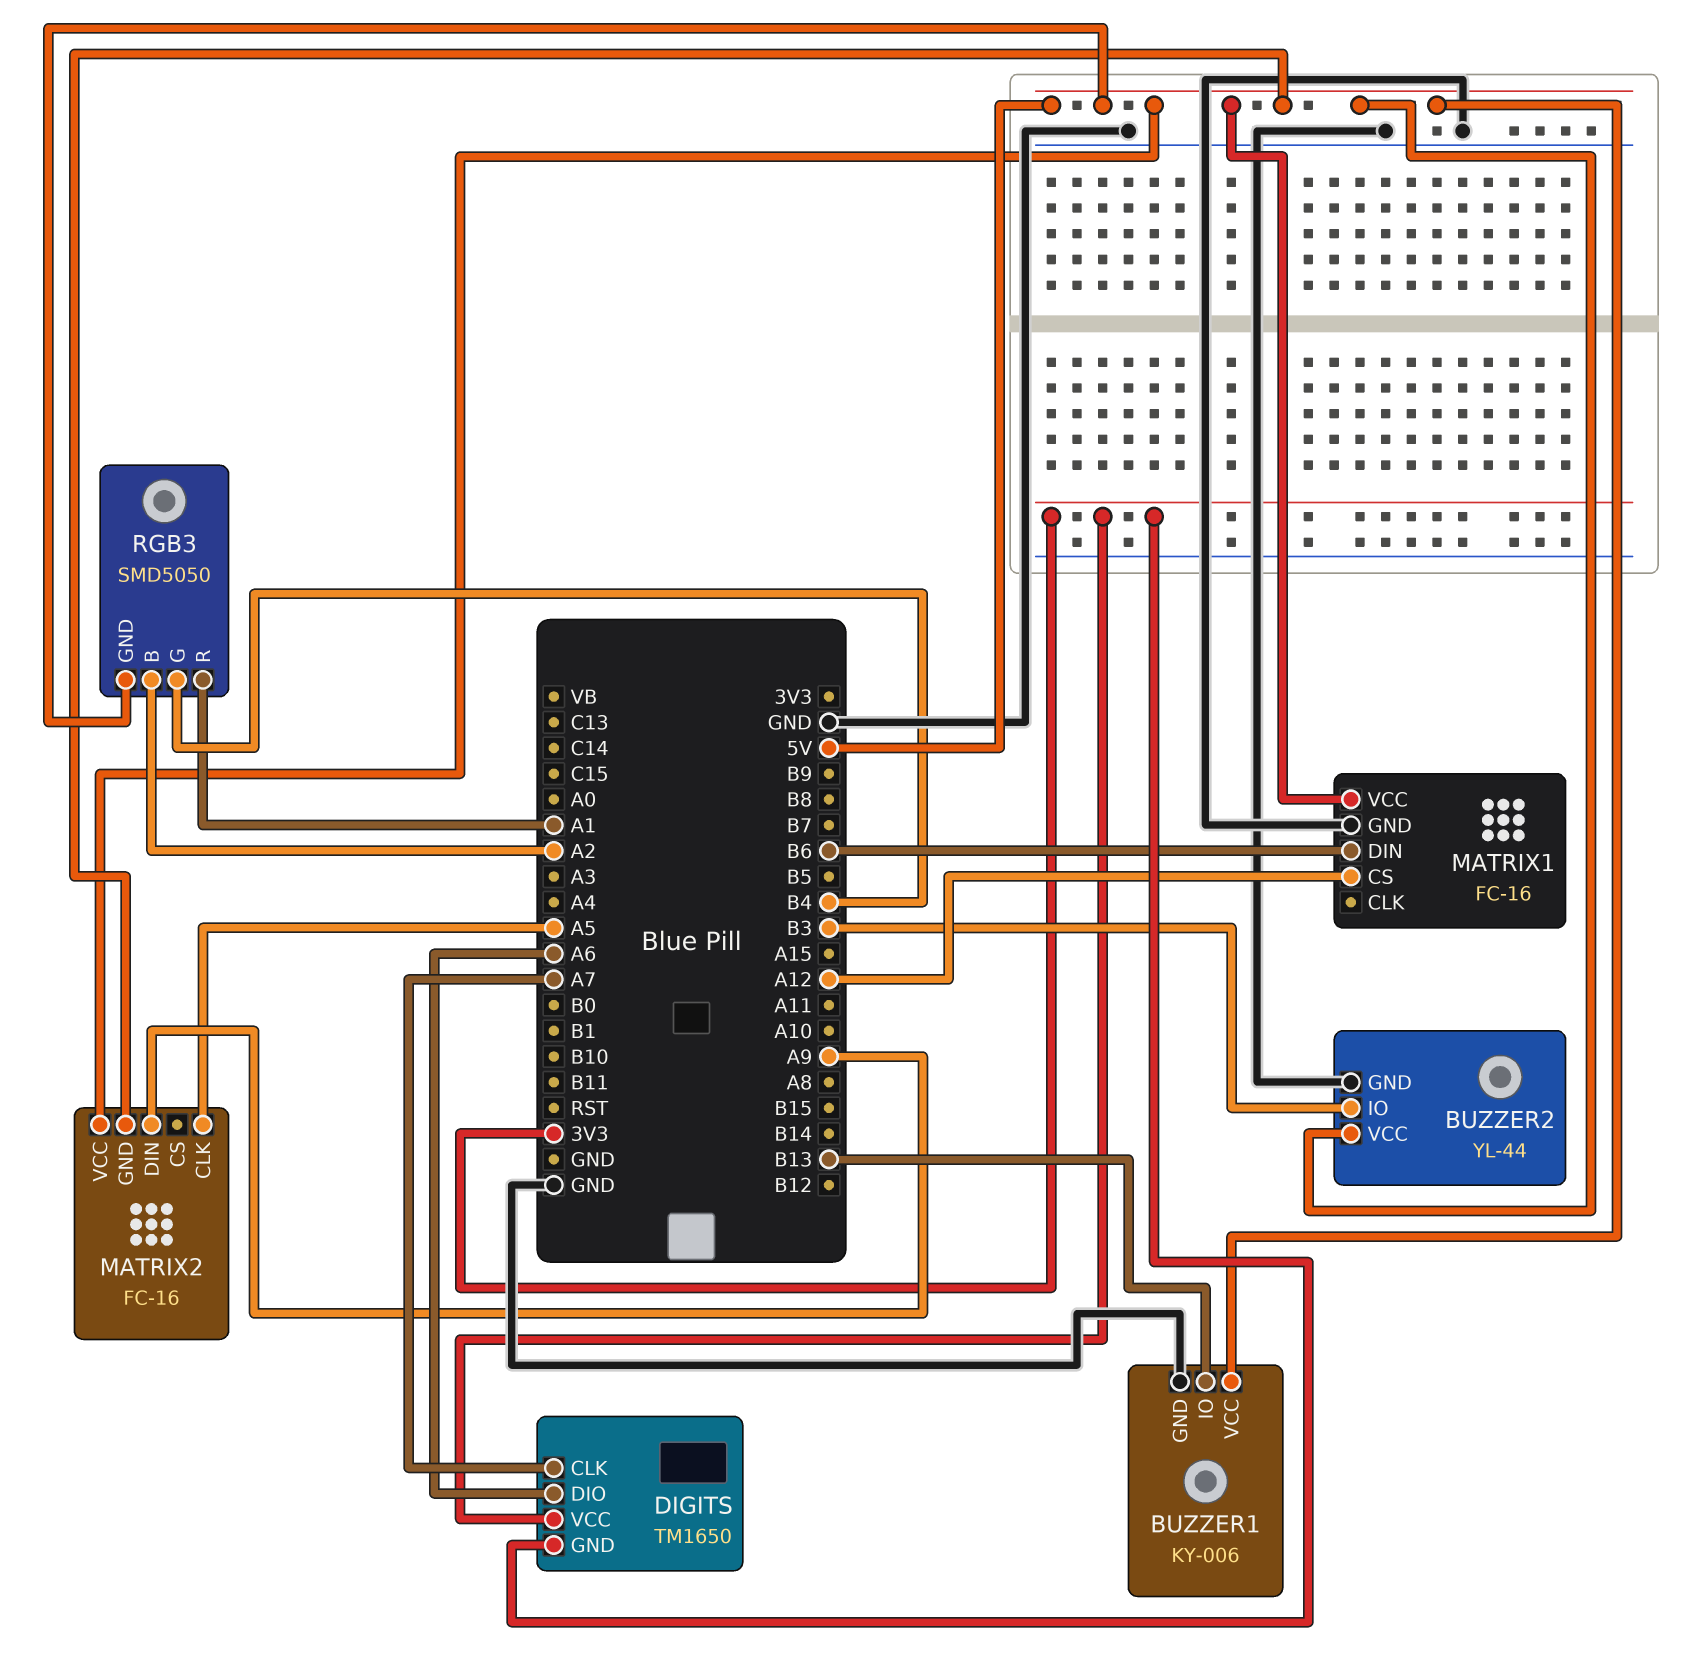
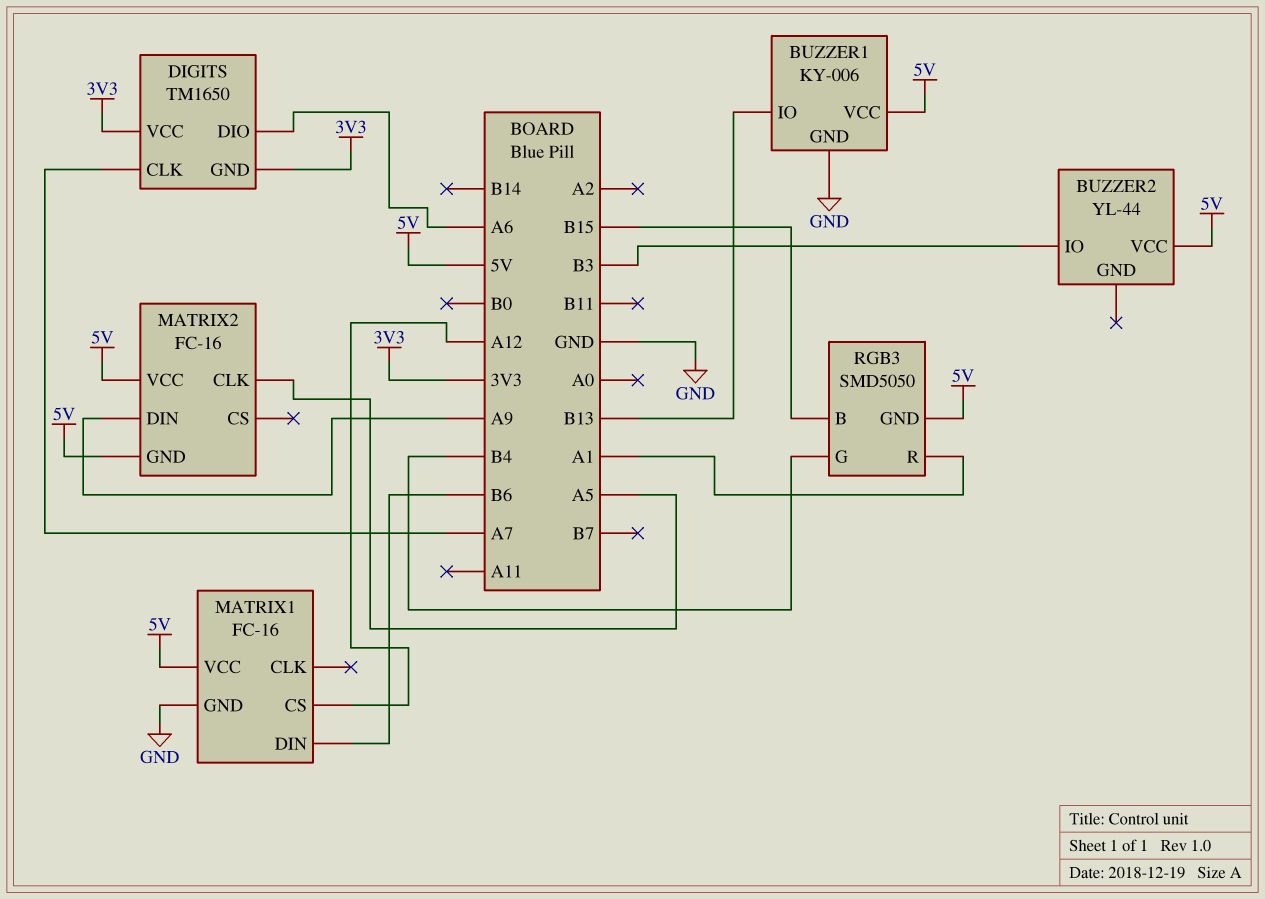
BUZZER2 pin GND: GND -> none
RGB3 pin B: A2 -> B15

